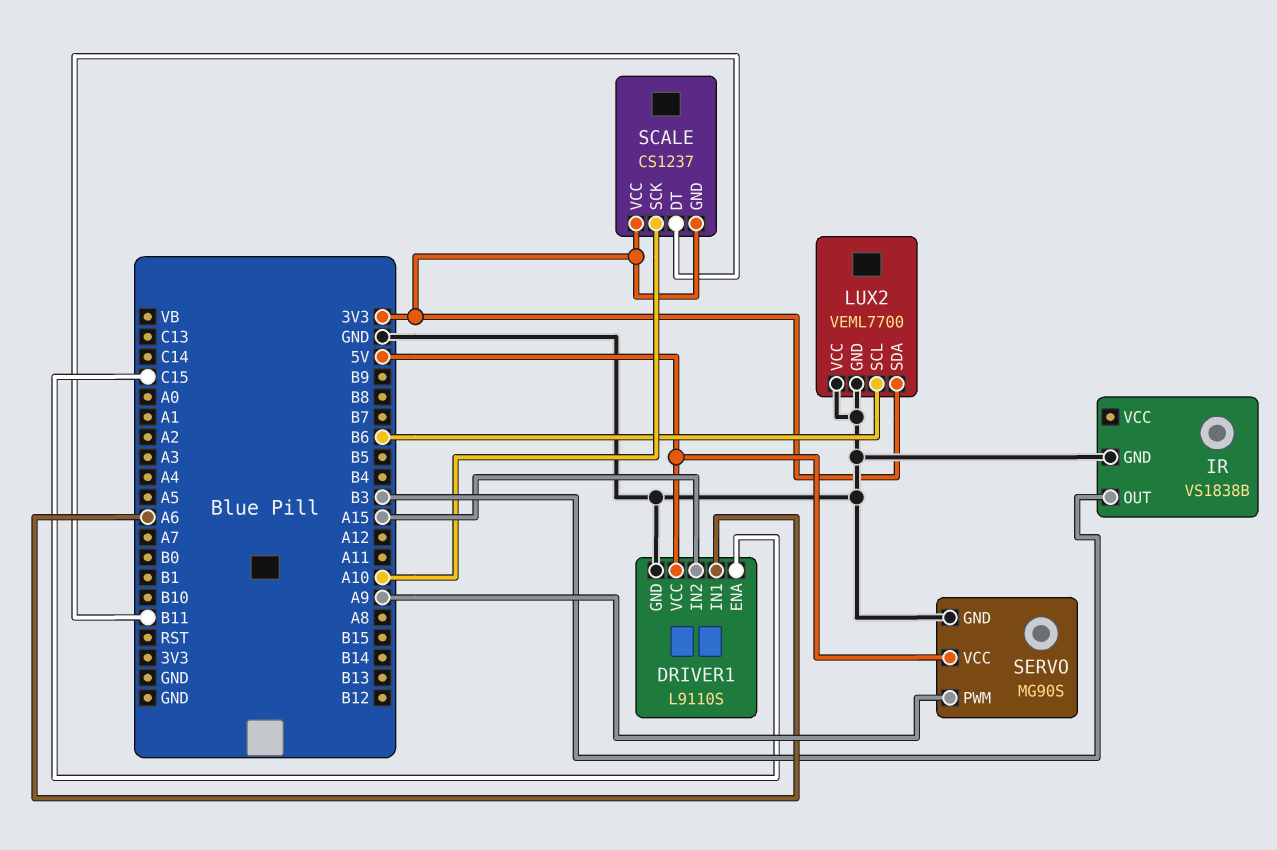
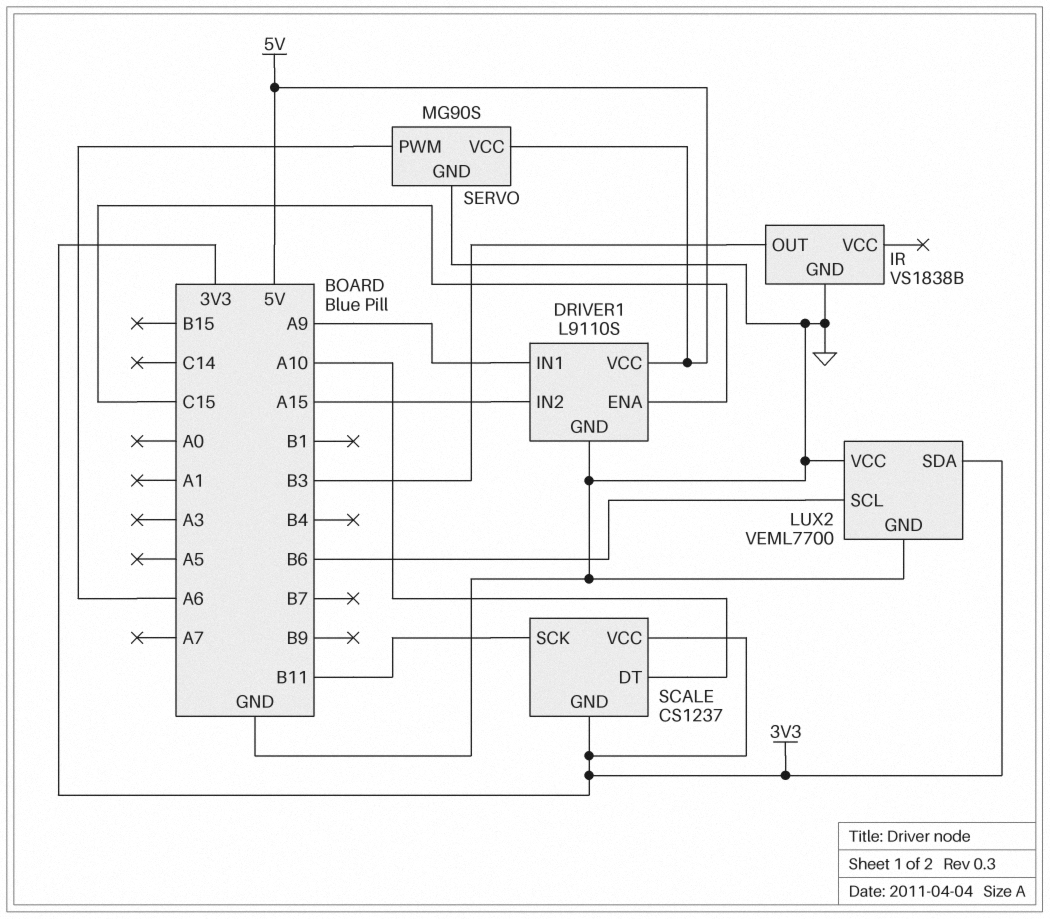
DRIVER1 pin IN1: A6 -> A9
SCALE pin DT: B11 -> A10
SCALE pin SCK: A10 -> B11
SERVO pin PWM: A9 -> A6

